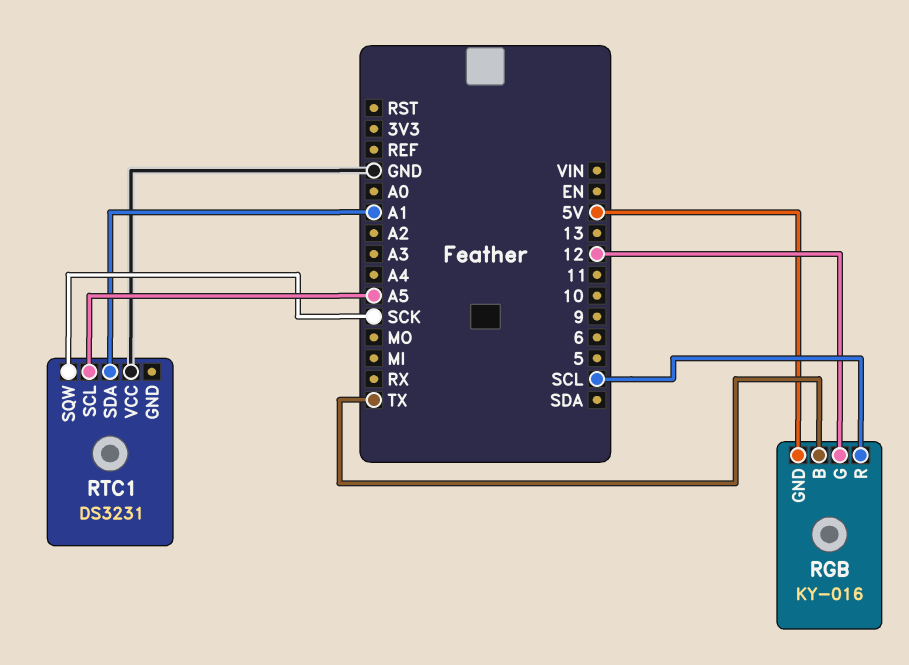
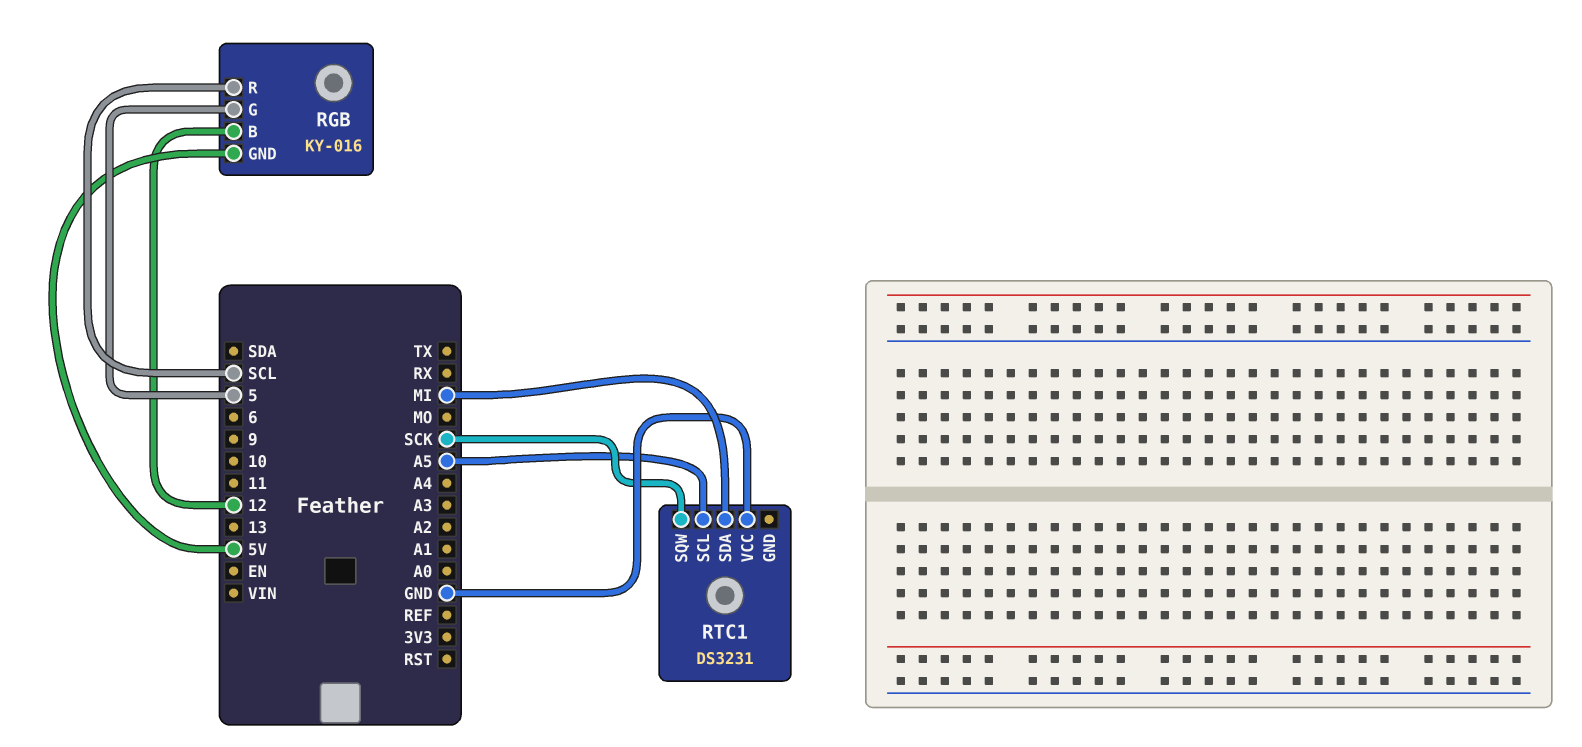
RGB pin B: TX -> 12
RGB pin G: 12 -> 5
RTC1 pin SDA: A1 -> MI

